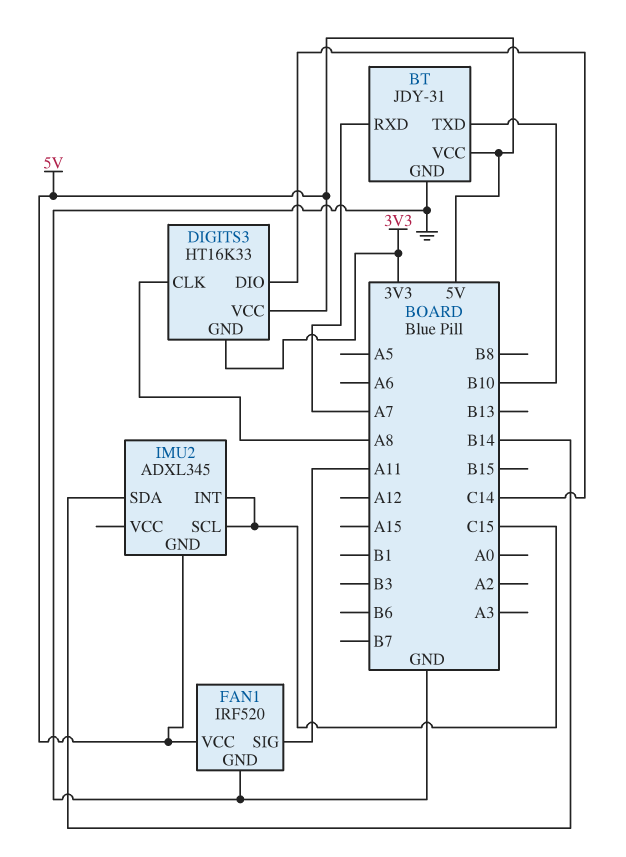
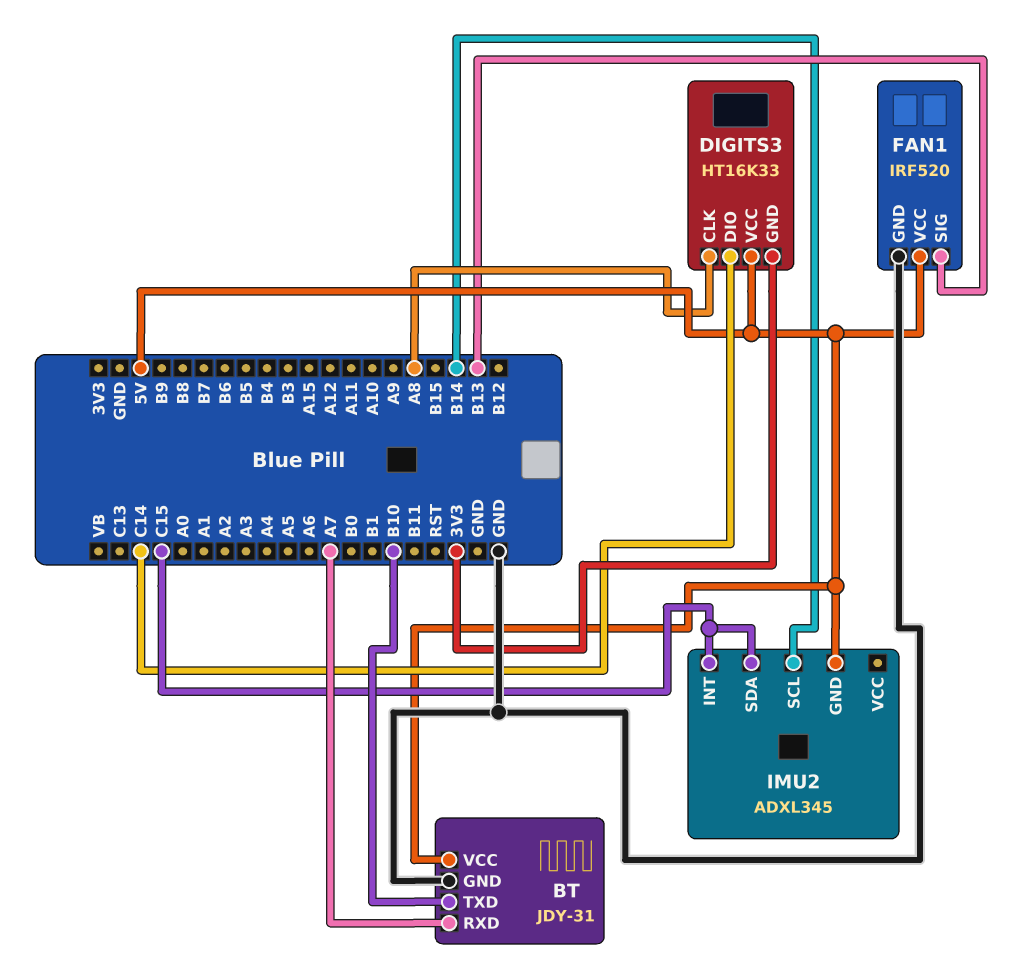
FAN1 pin SIG: A11 -> B13
IMU2 pin SCL: C15 -> B14
IMU2 pin SDA: B14 -> C15

